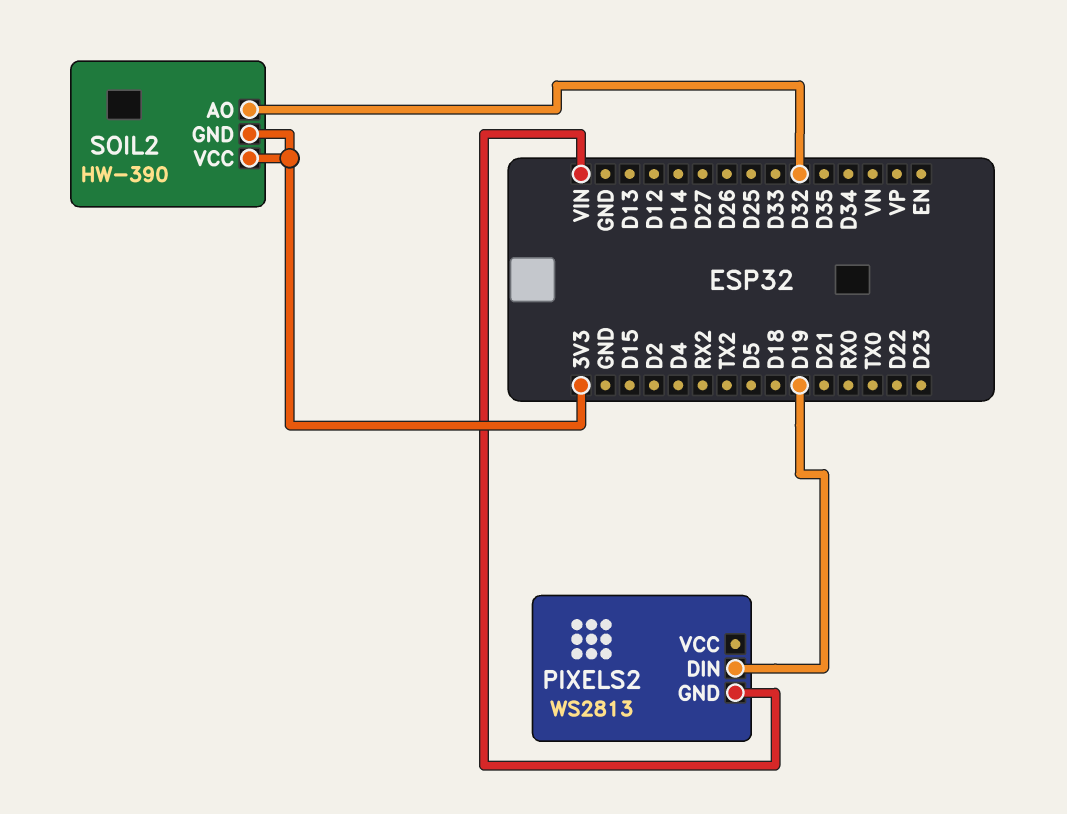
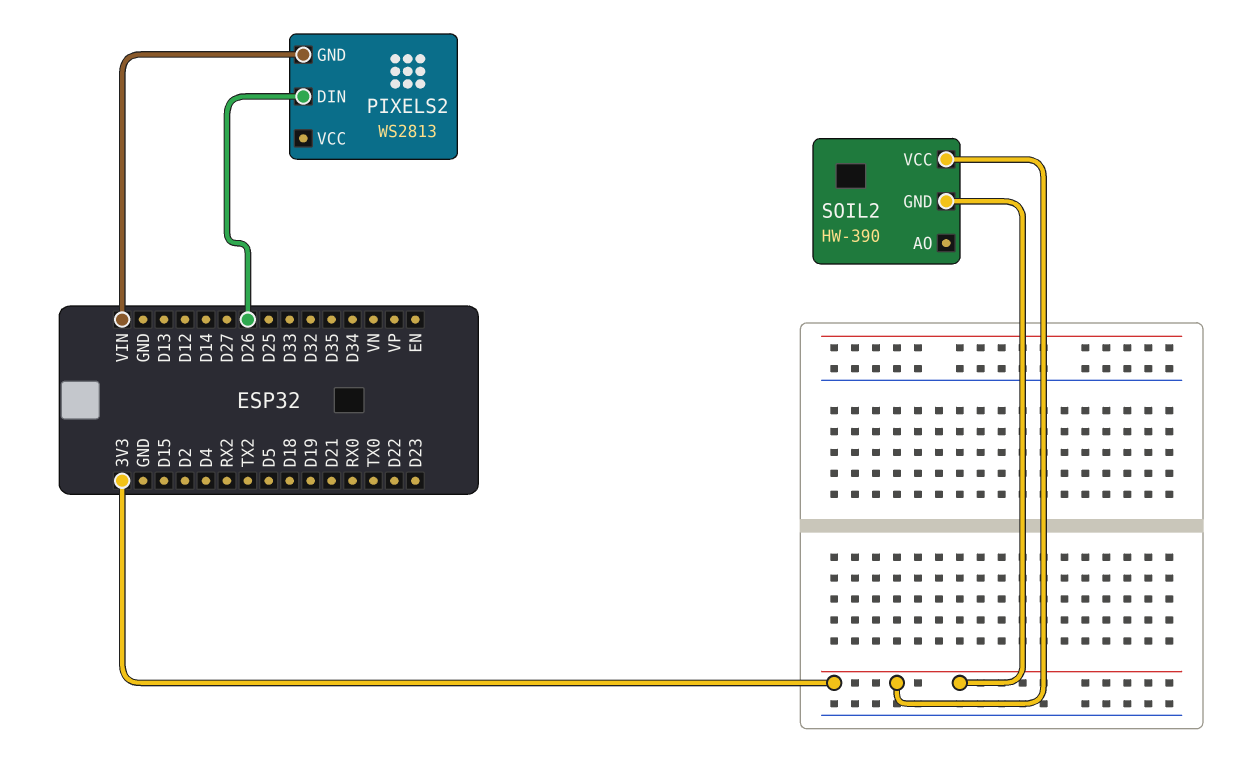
PIXELS2 pin DIN: D19 -> D26
SOIL2 pin AO: D32 -> none

